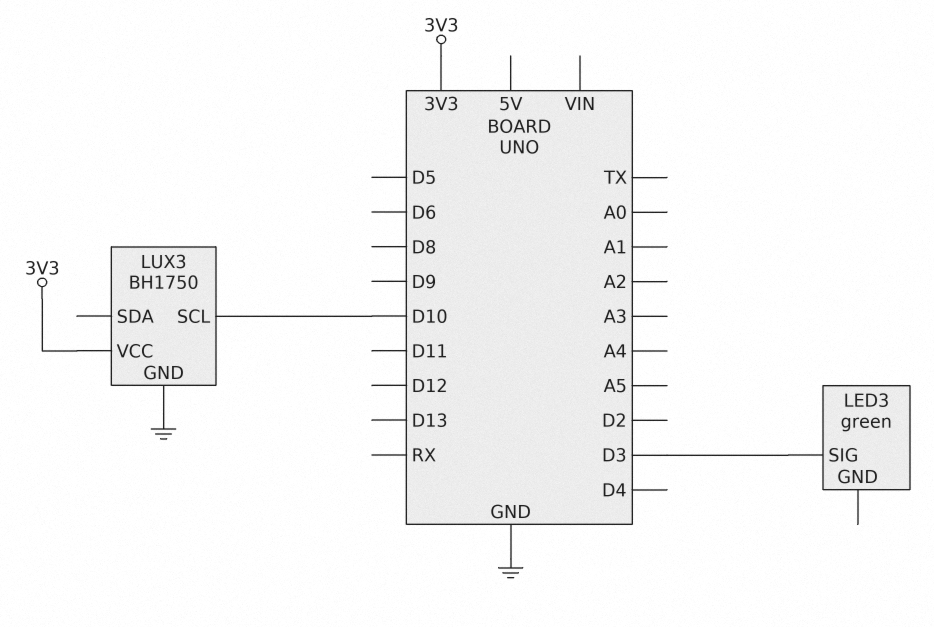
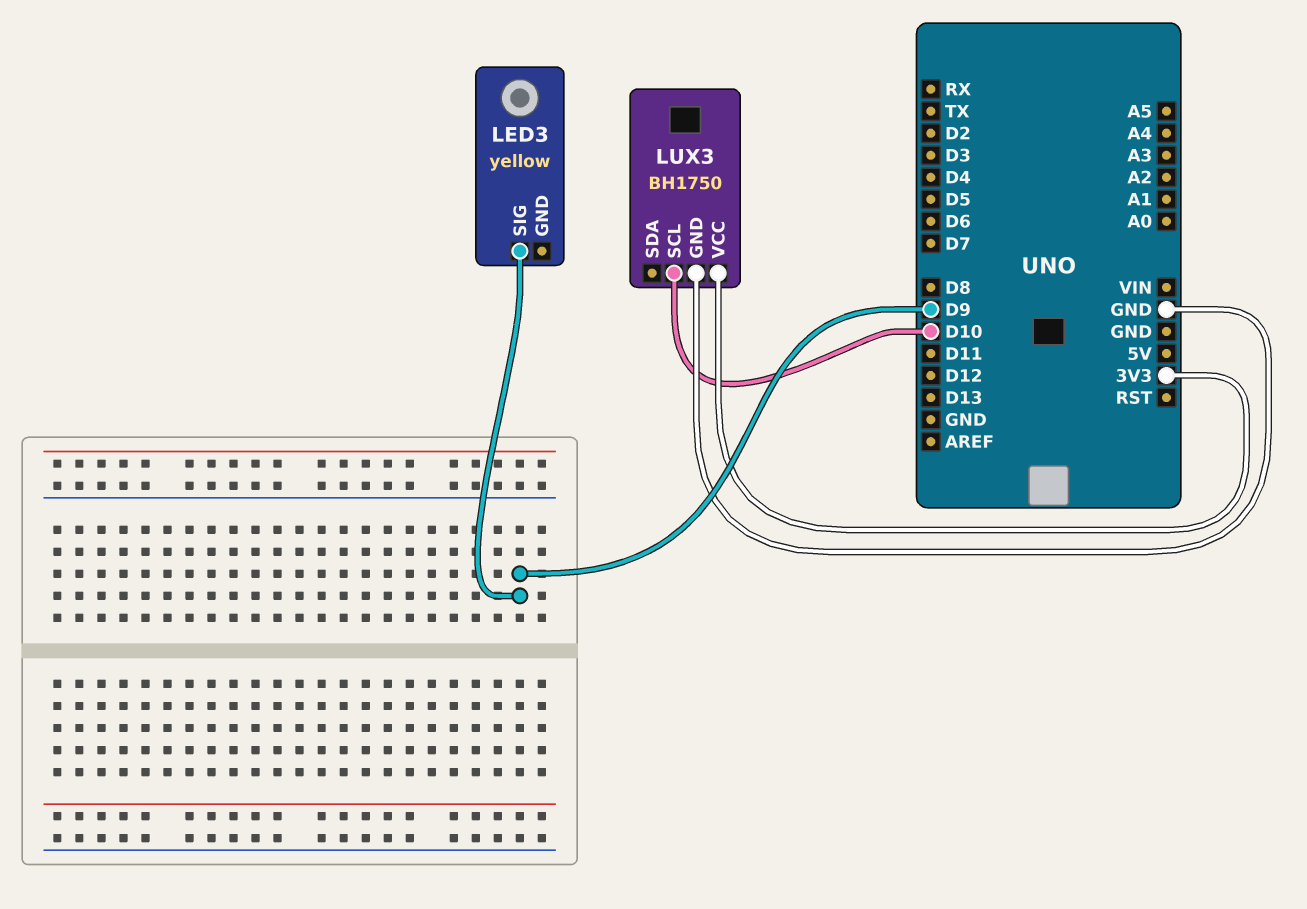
LED3: green -> yellow
LED3 pin SIG: D3 -> D9

